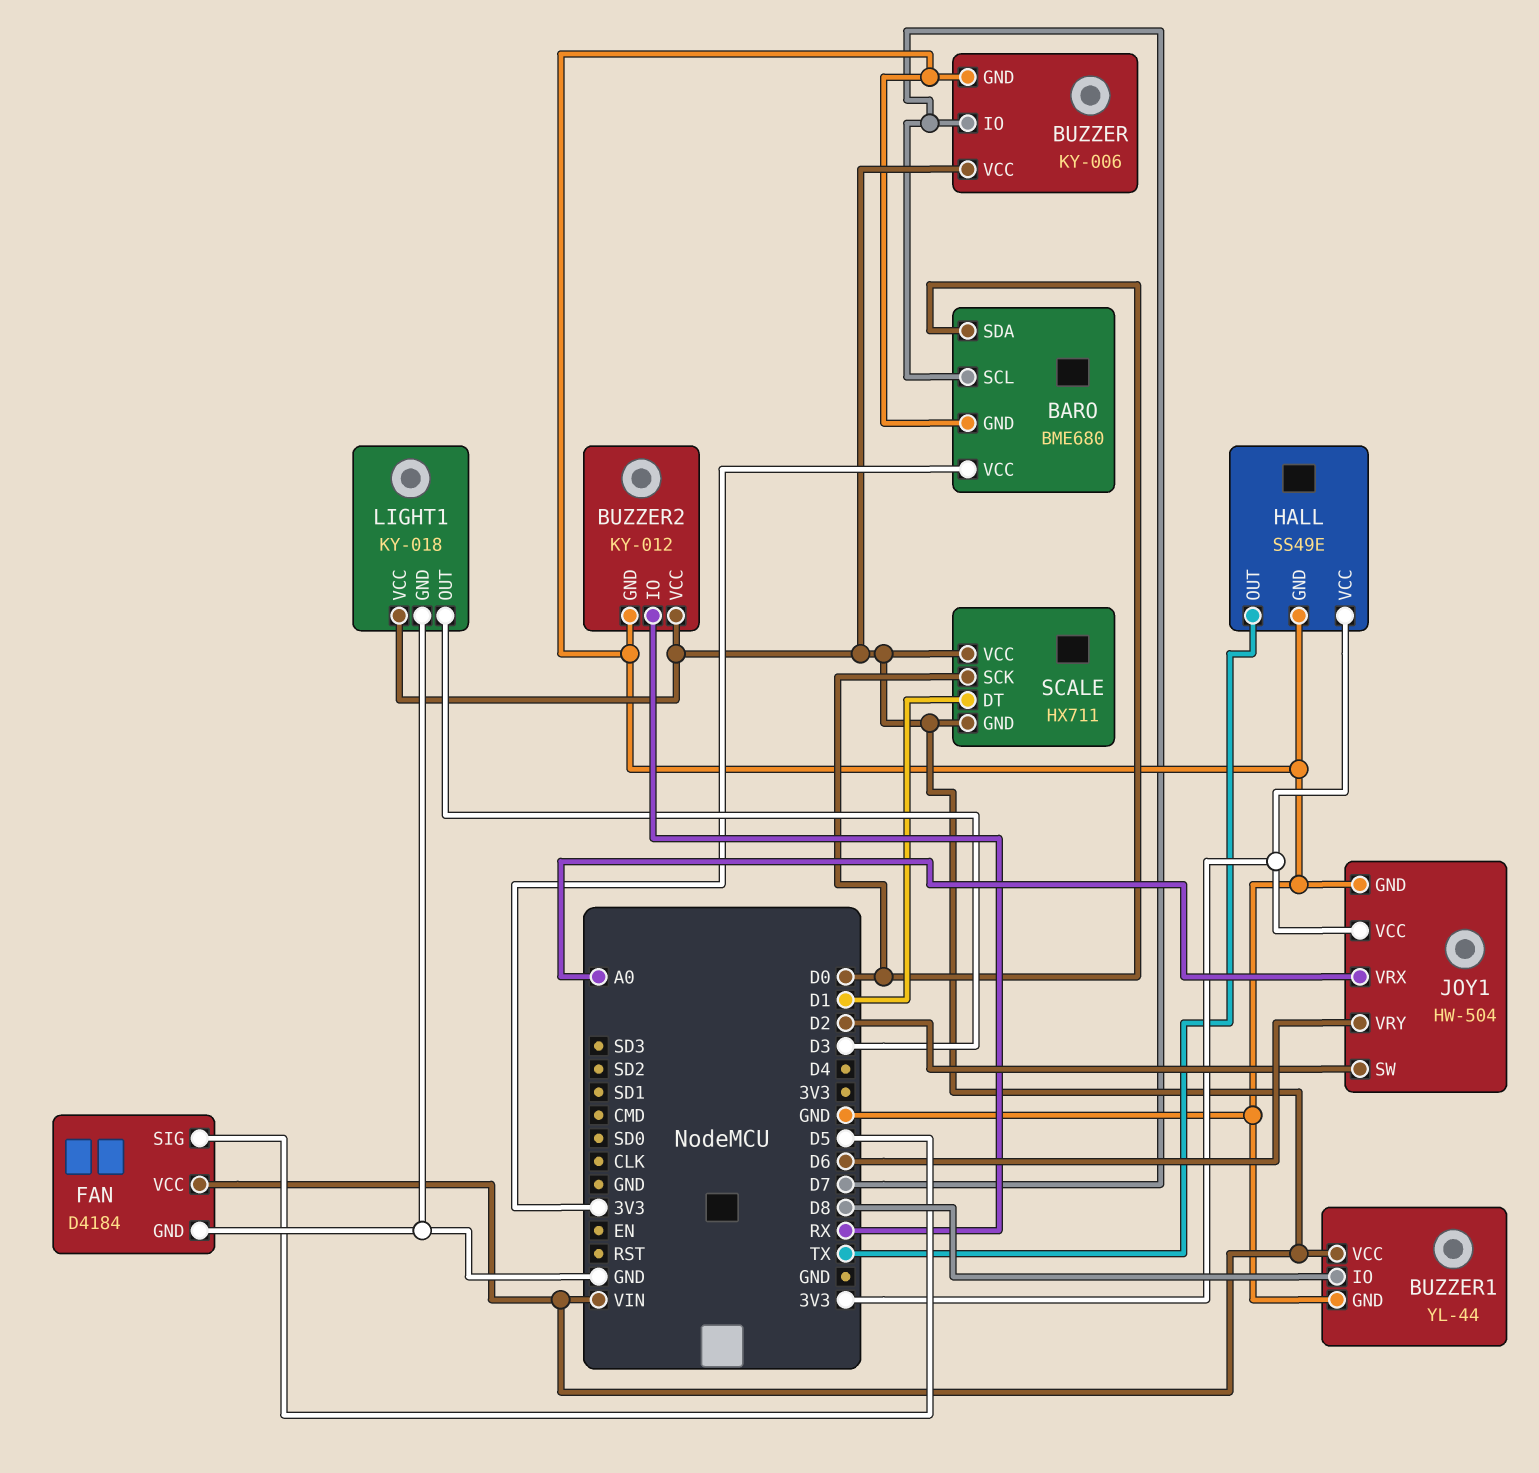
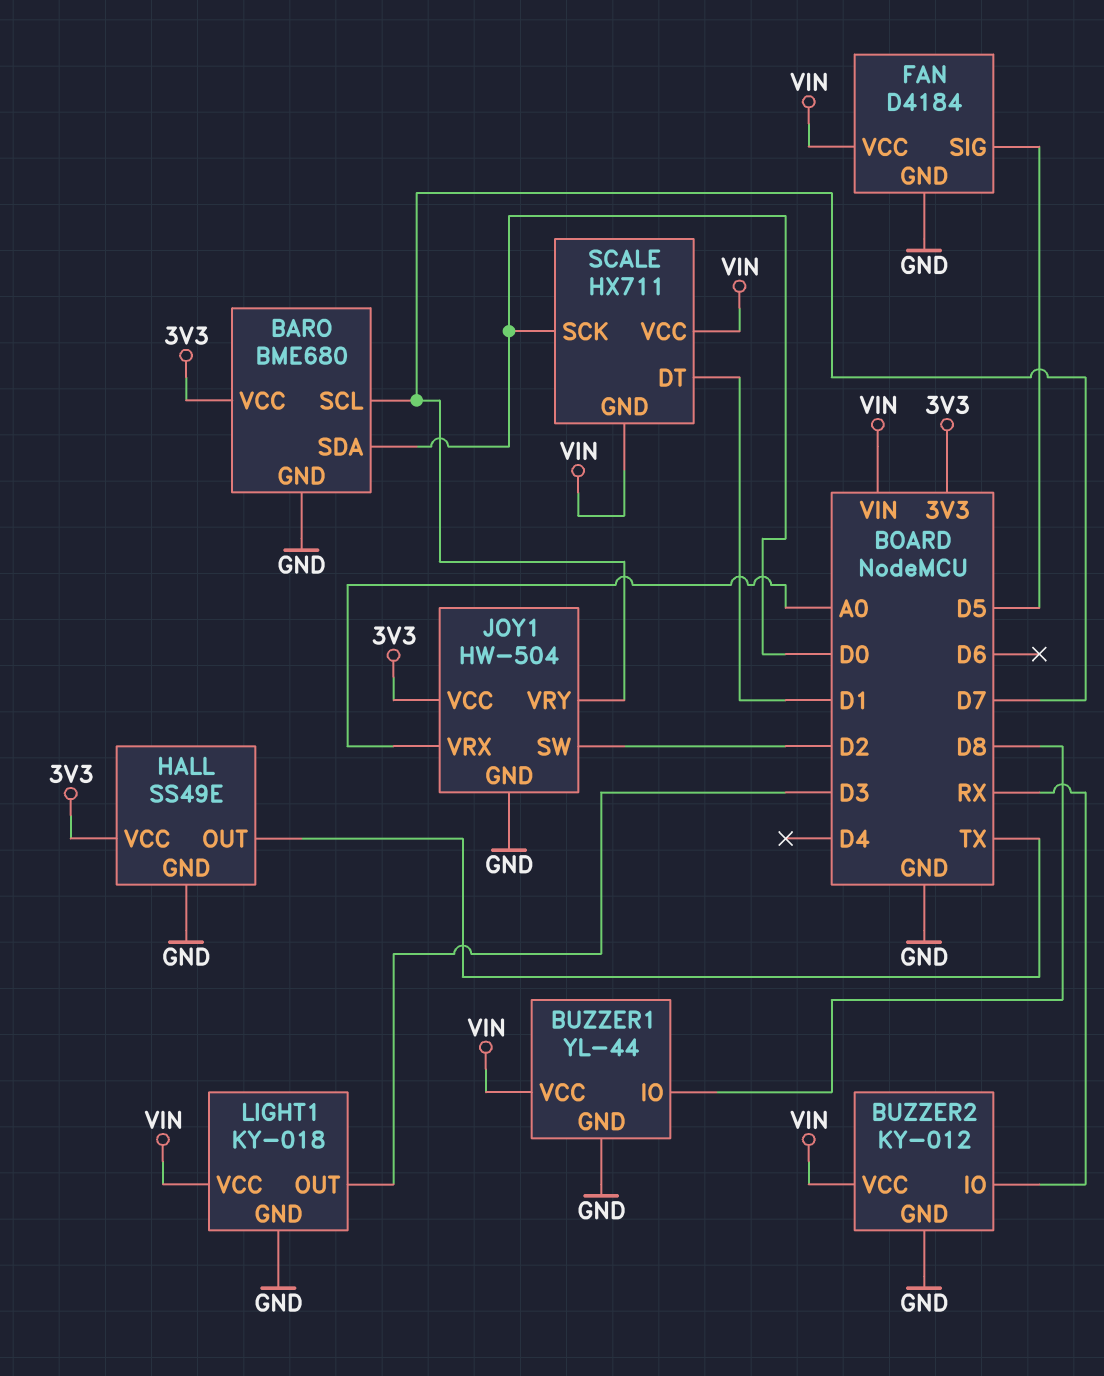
BUZZER: KY-006 -> none
BUZZER pin GND: GND -> none
BUZZER pin IO: D7 -> none
BUZZER pin VCC: VIN -> none
JOY1 pin VRY: D6 -> D7

